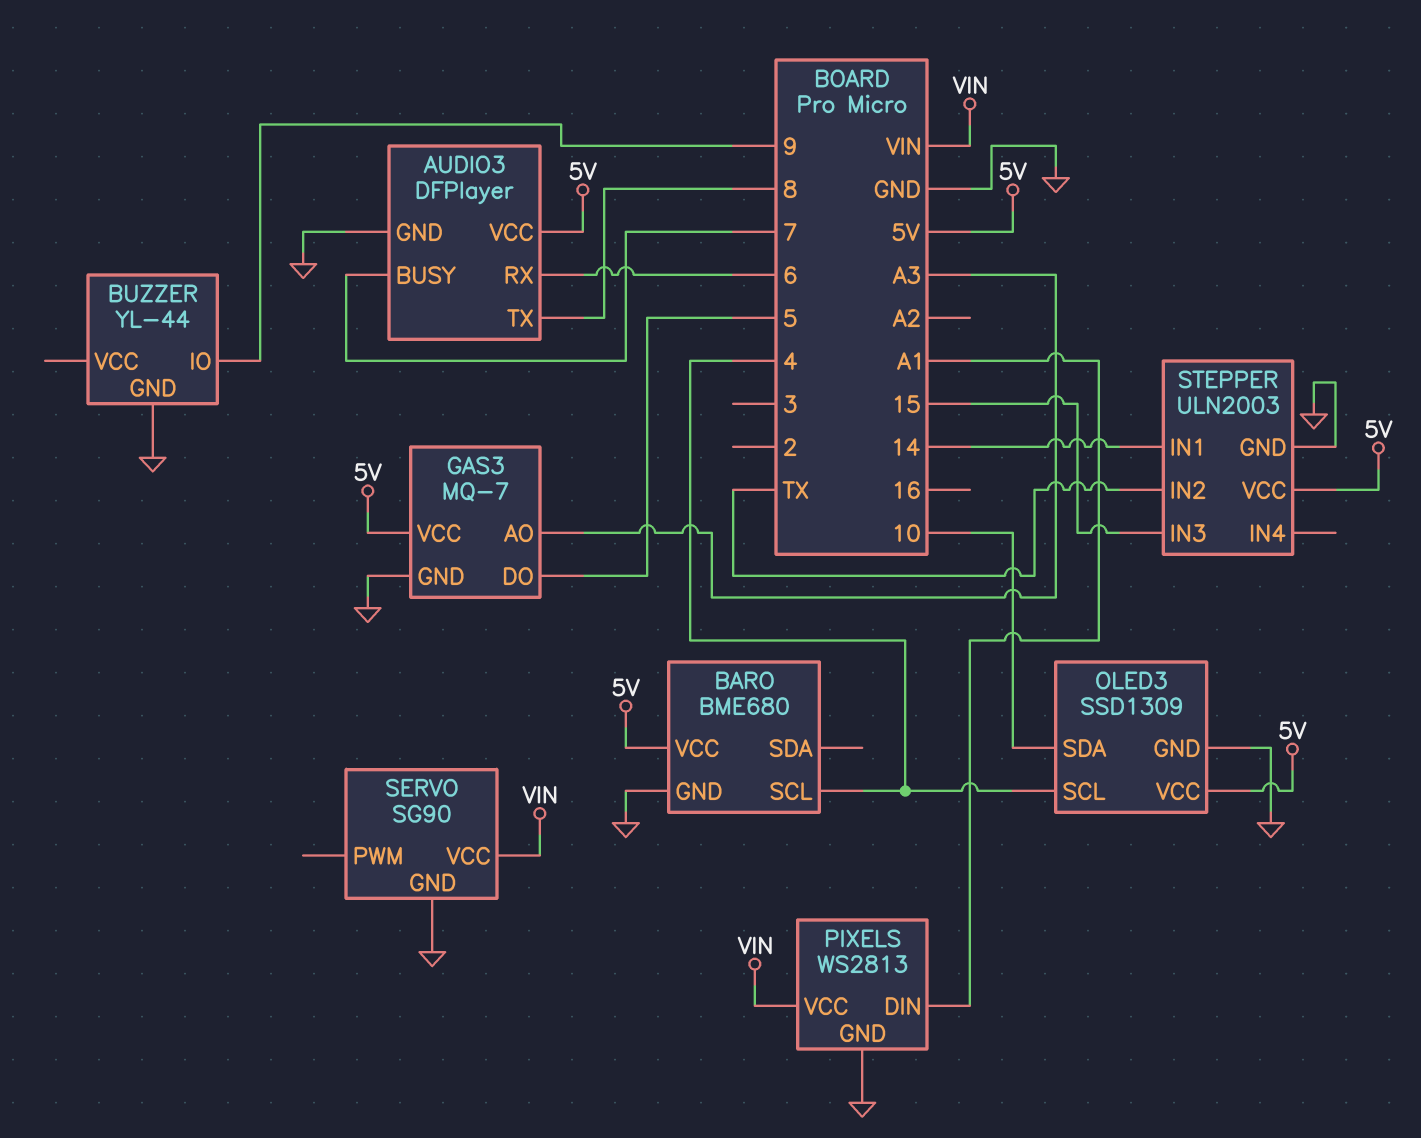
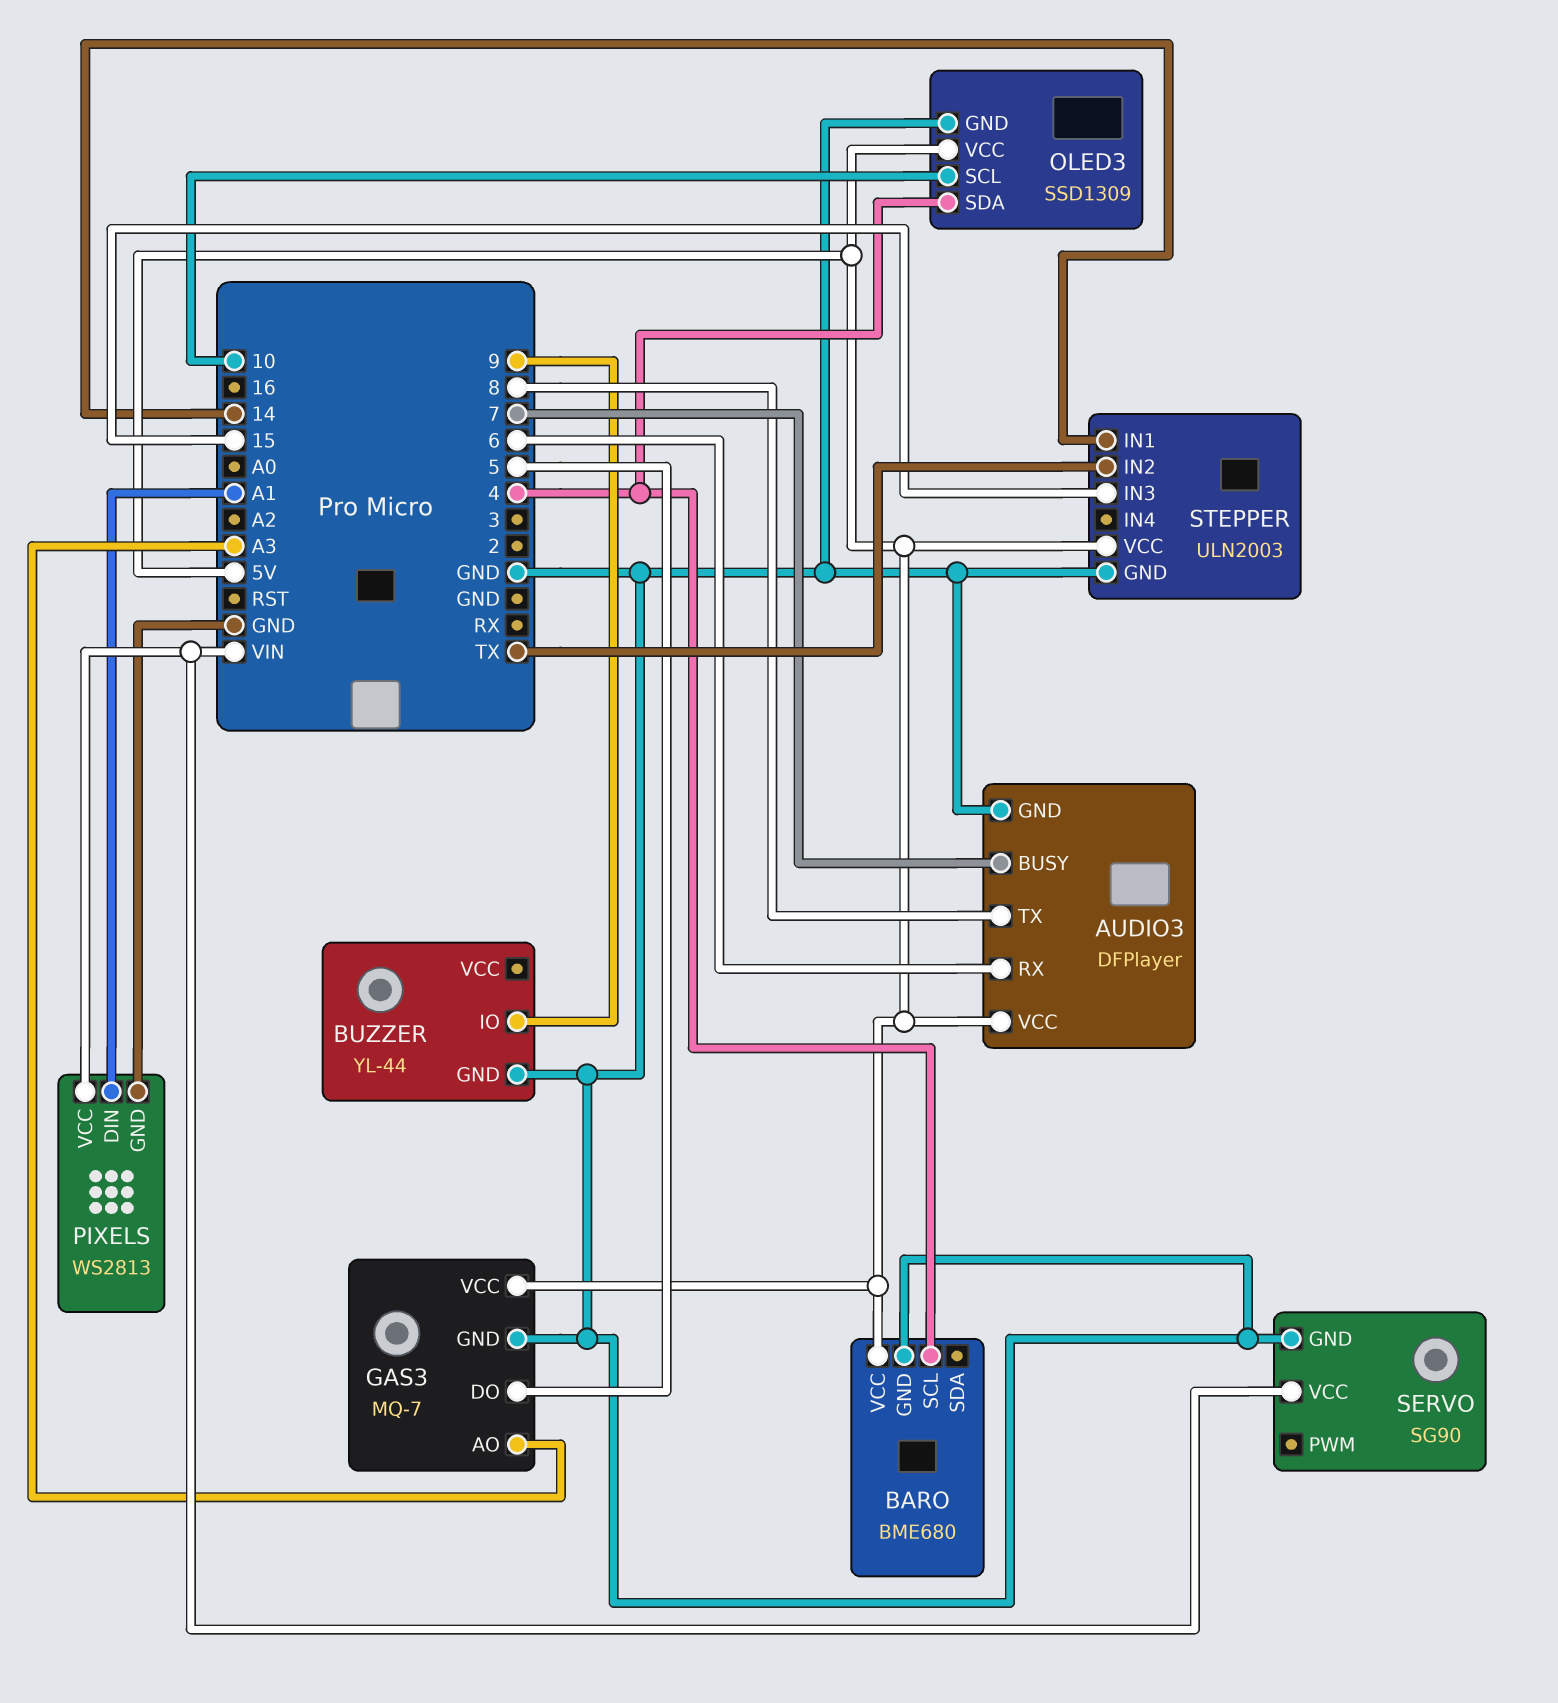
OLED3 pin SCL: 4 -> 10
OLED3 pin SDA: 10 -> 4

